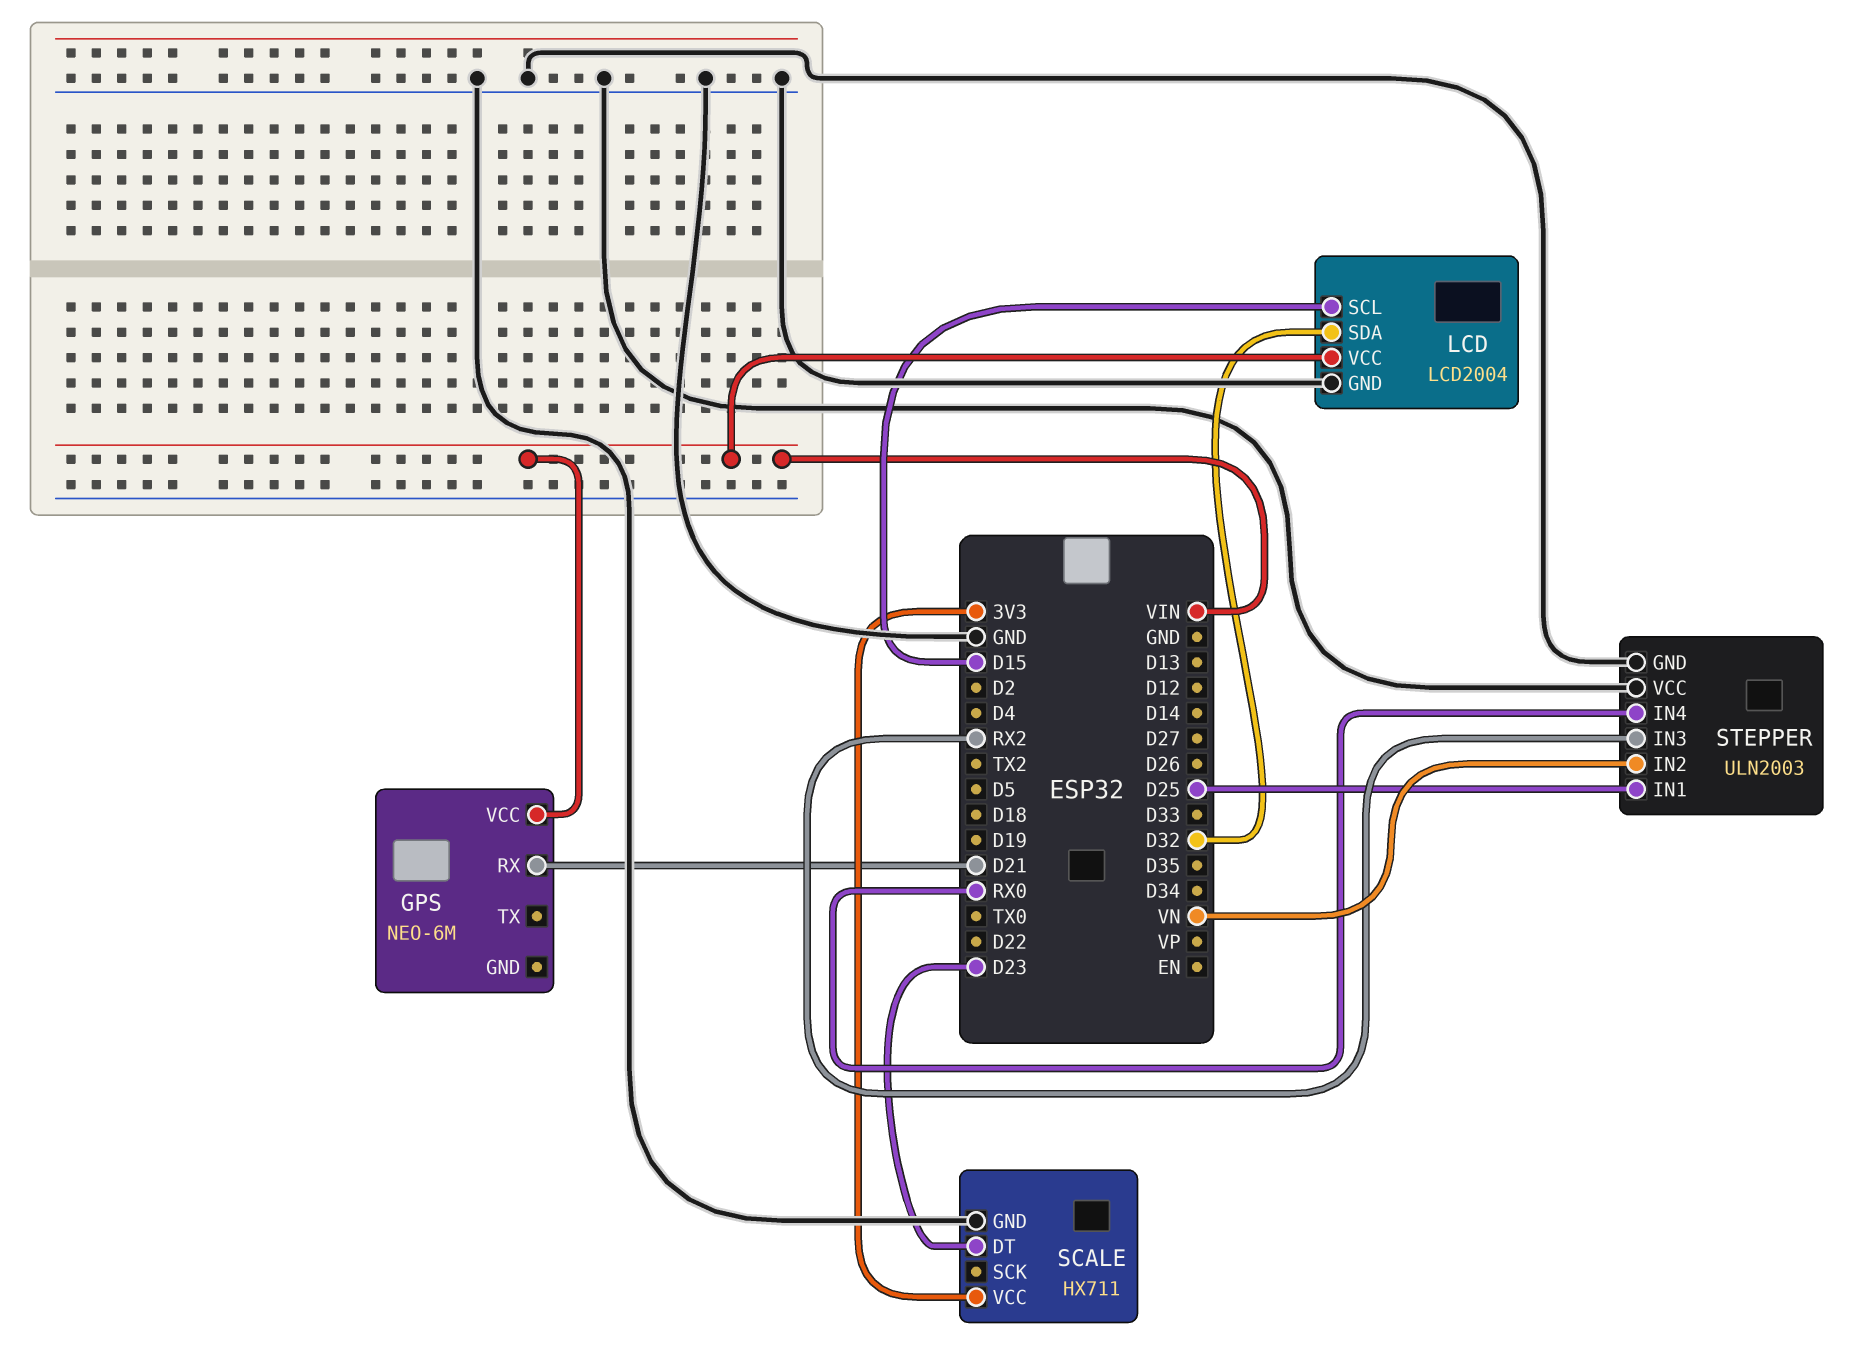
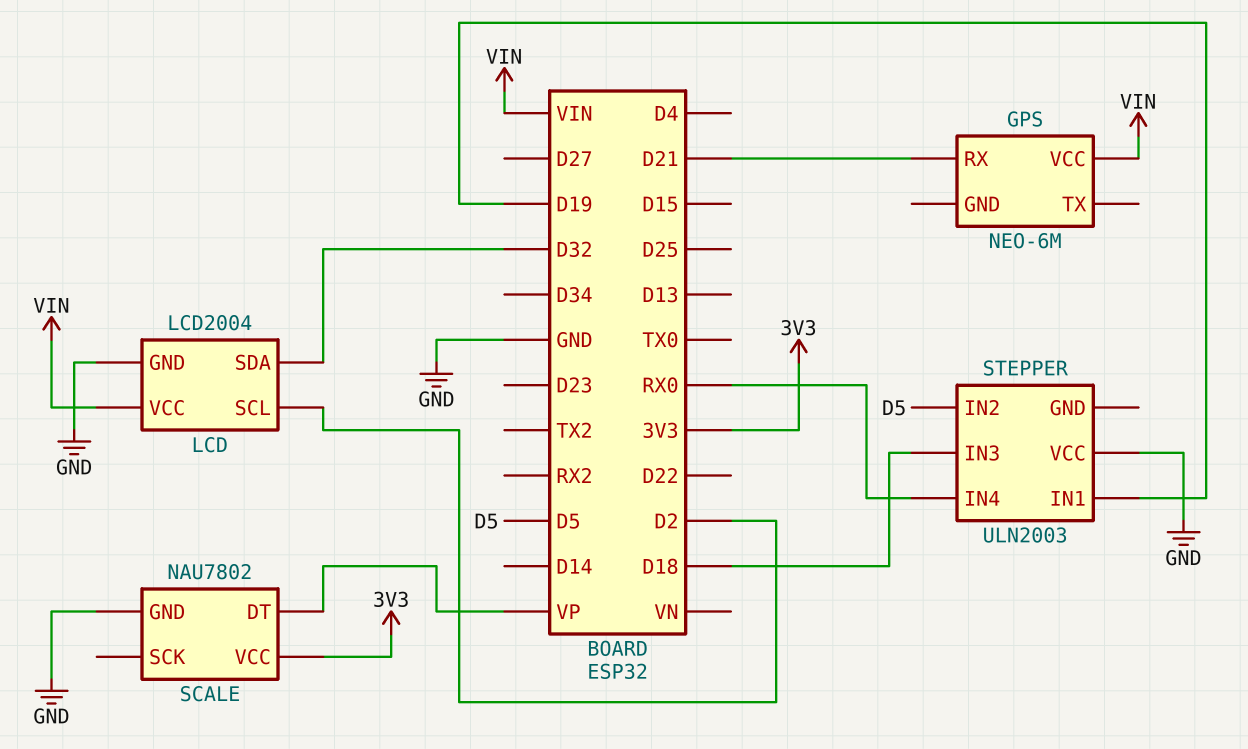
LCD pin SCL: D15 -> D2
SCALE: HX711 -> NAU7802
SCALE pin DT: D23 -> VP
STEPPER pin GND: GND -> none
STEPPER pin IN1: D25 -> D19
STEPPER pin IN2: VN -> D5
STEPPER pin IN3: RX2 -> D18

